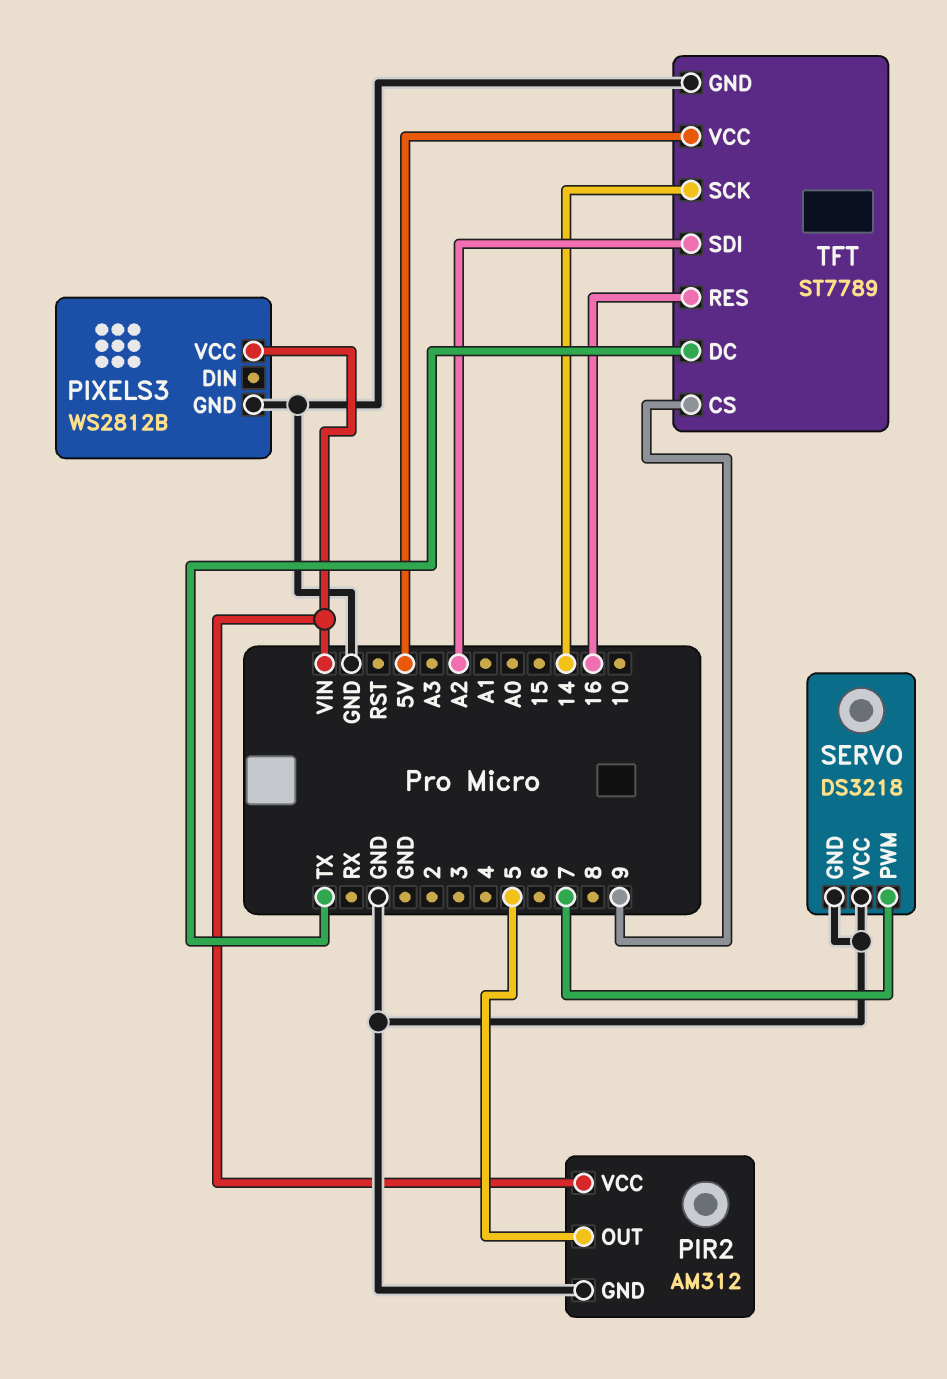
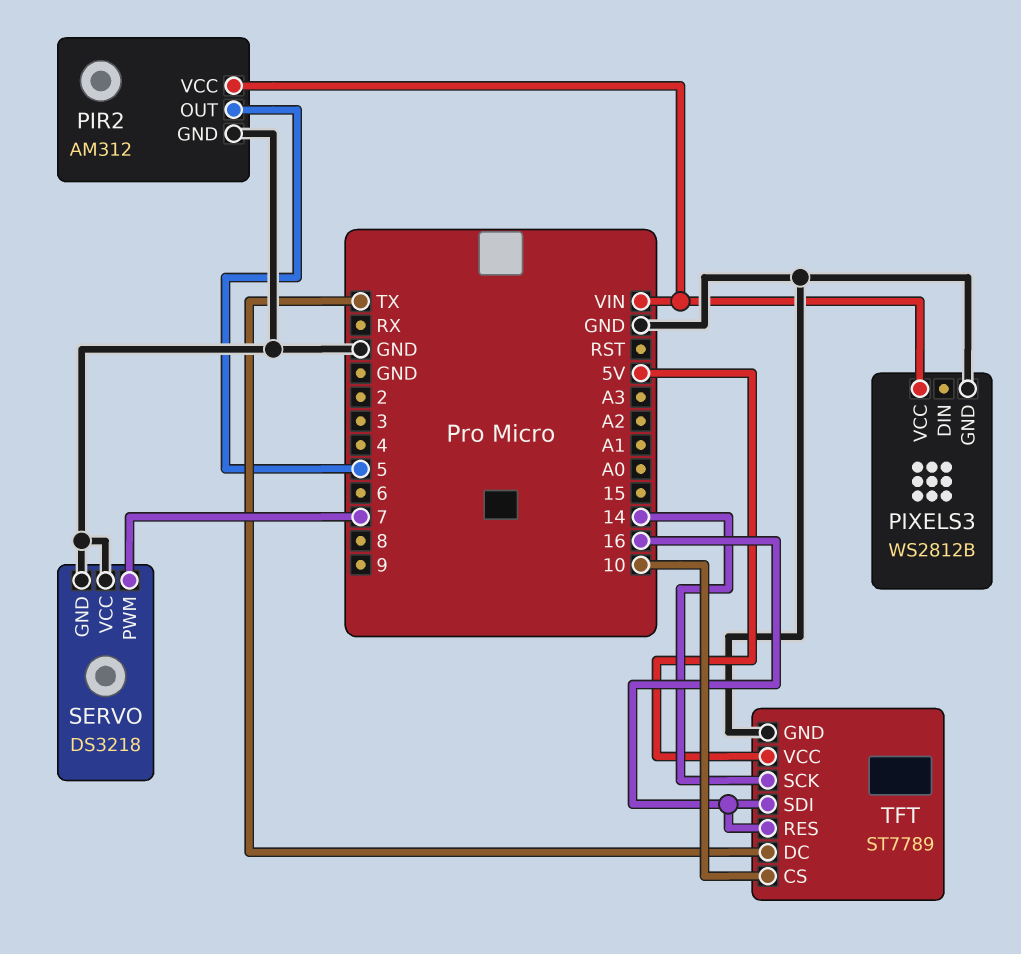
TFT pin CS: 9 -> 10
TFT pin SDI: A2 -> 16

